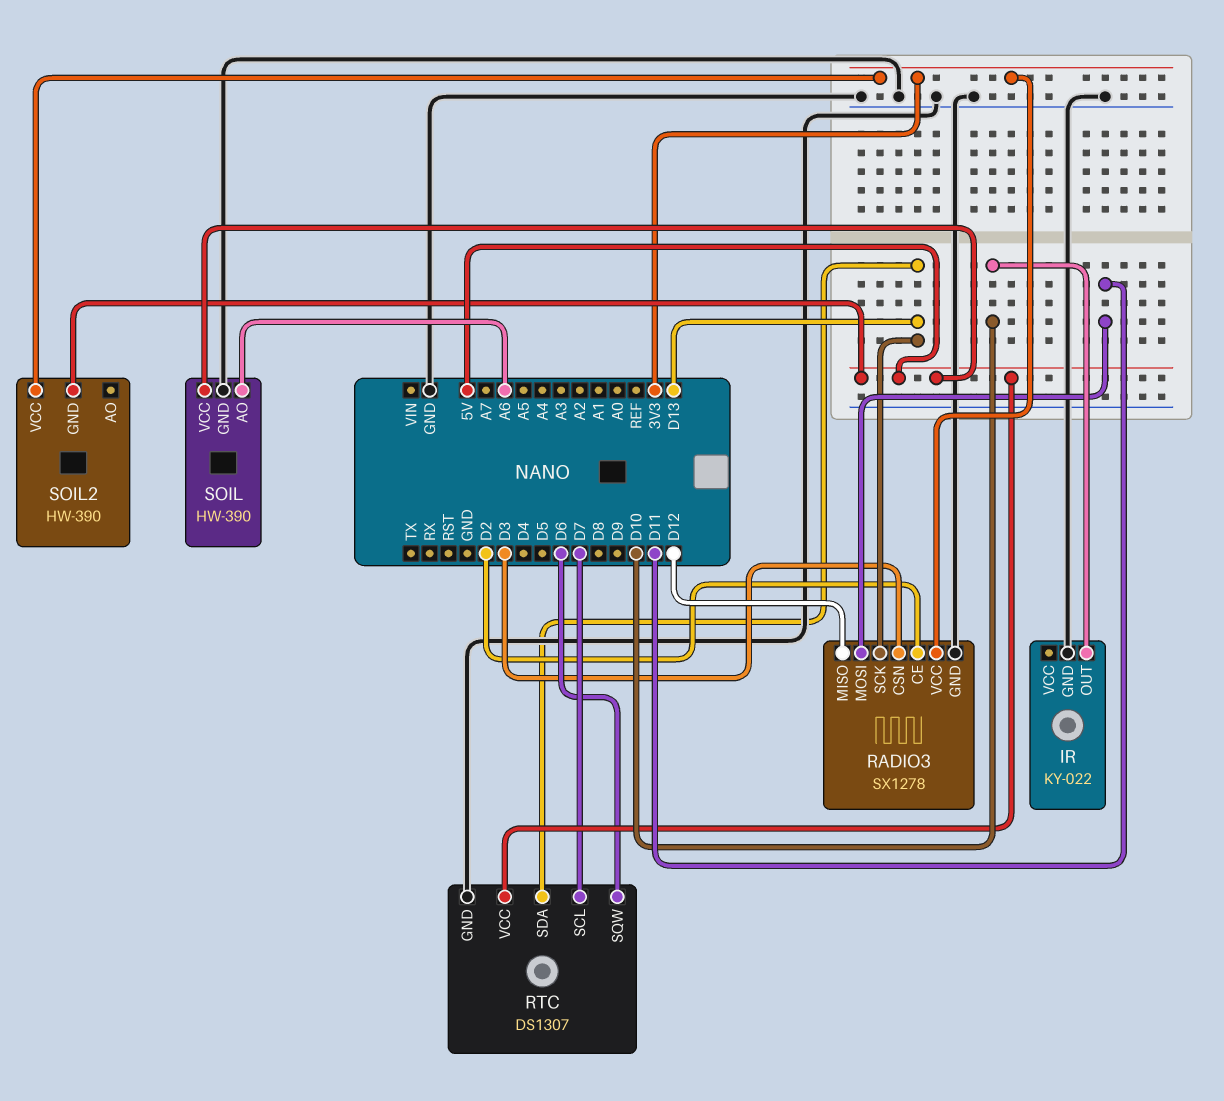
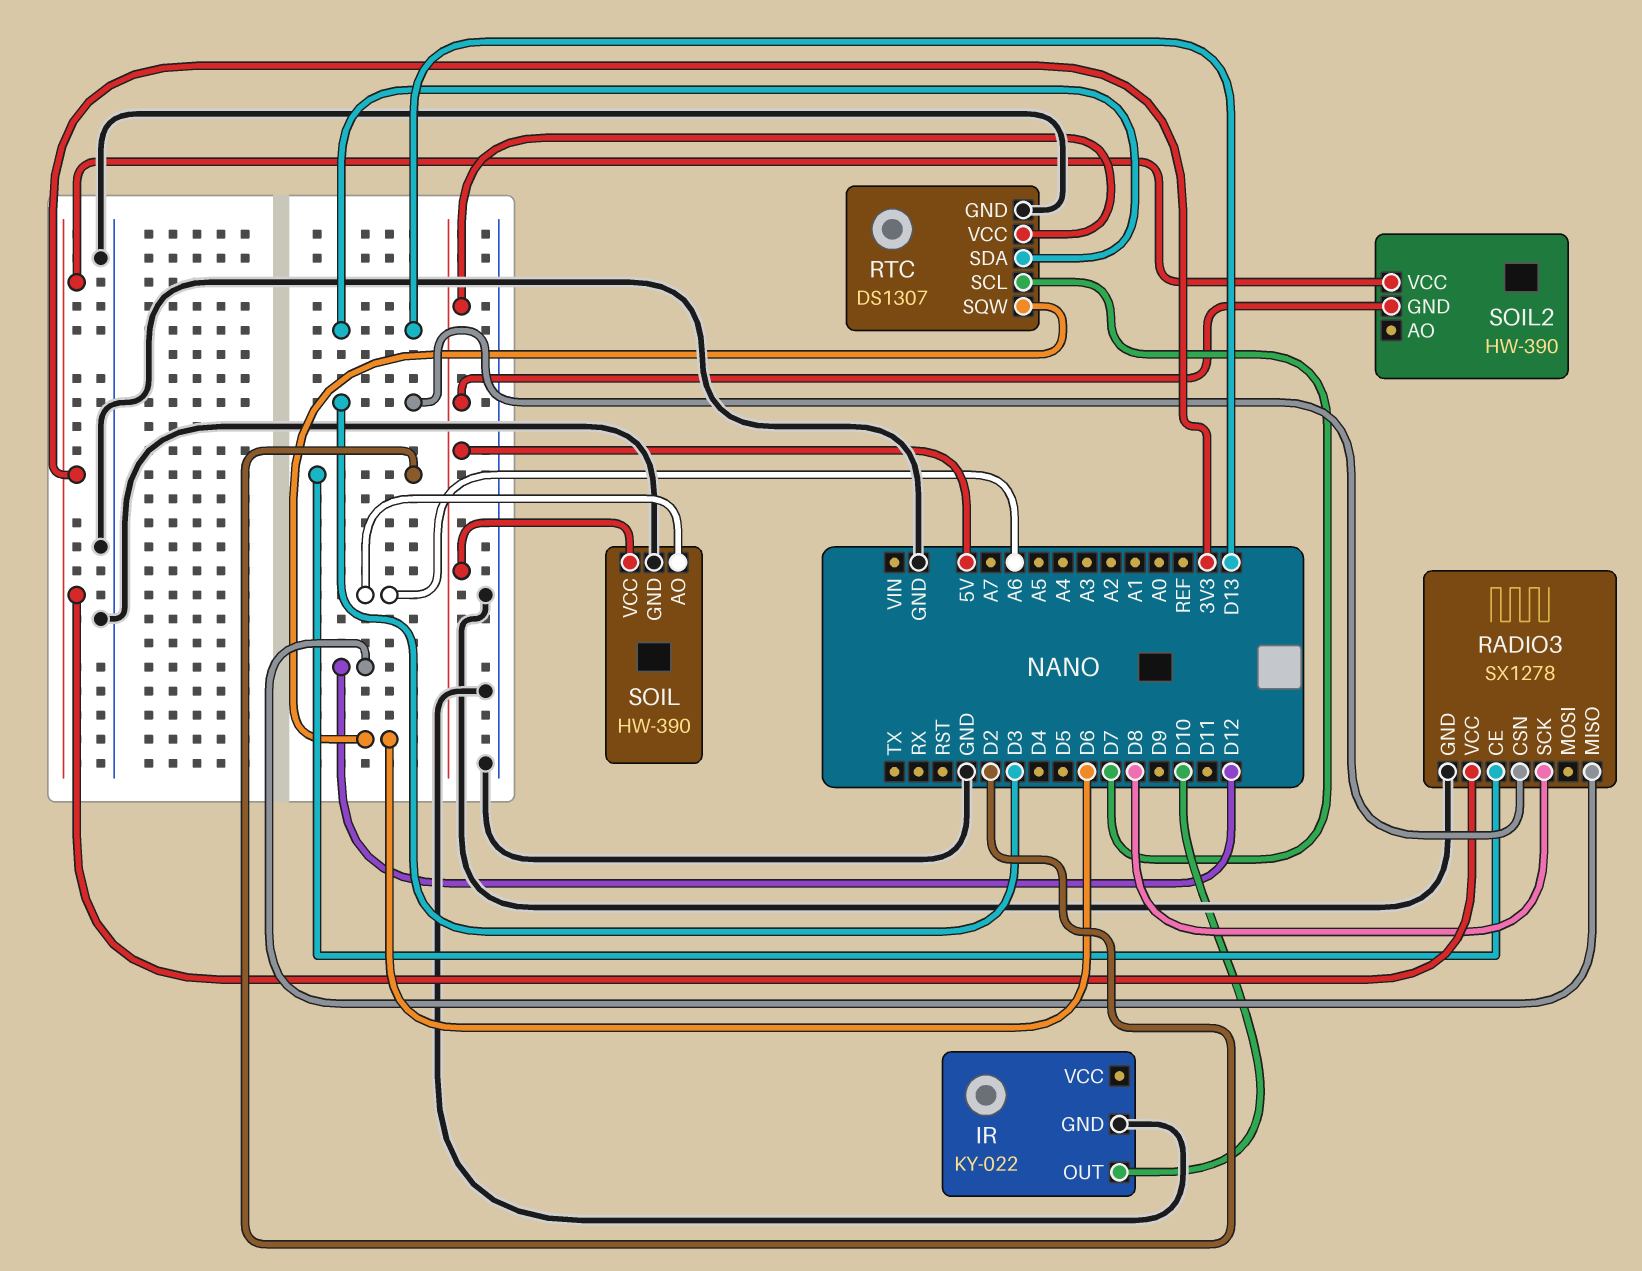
RADIO3 pin MOSI: D11 -> none
RADIO3 pin SCK: D13 -> D8

